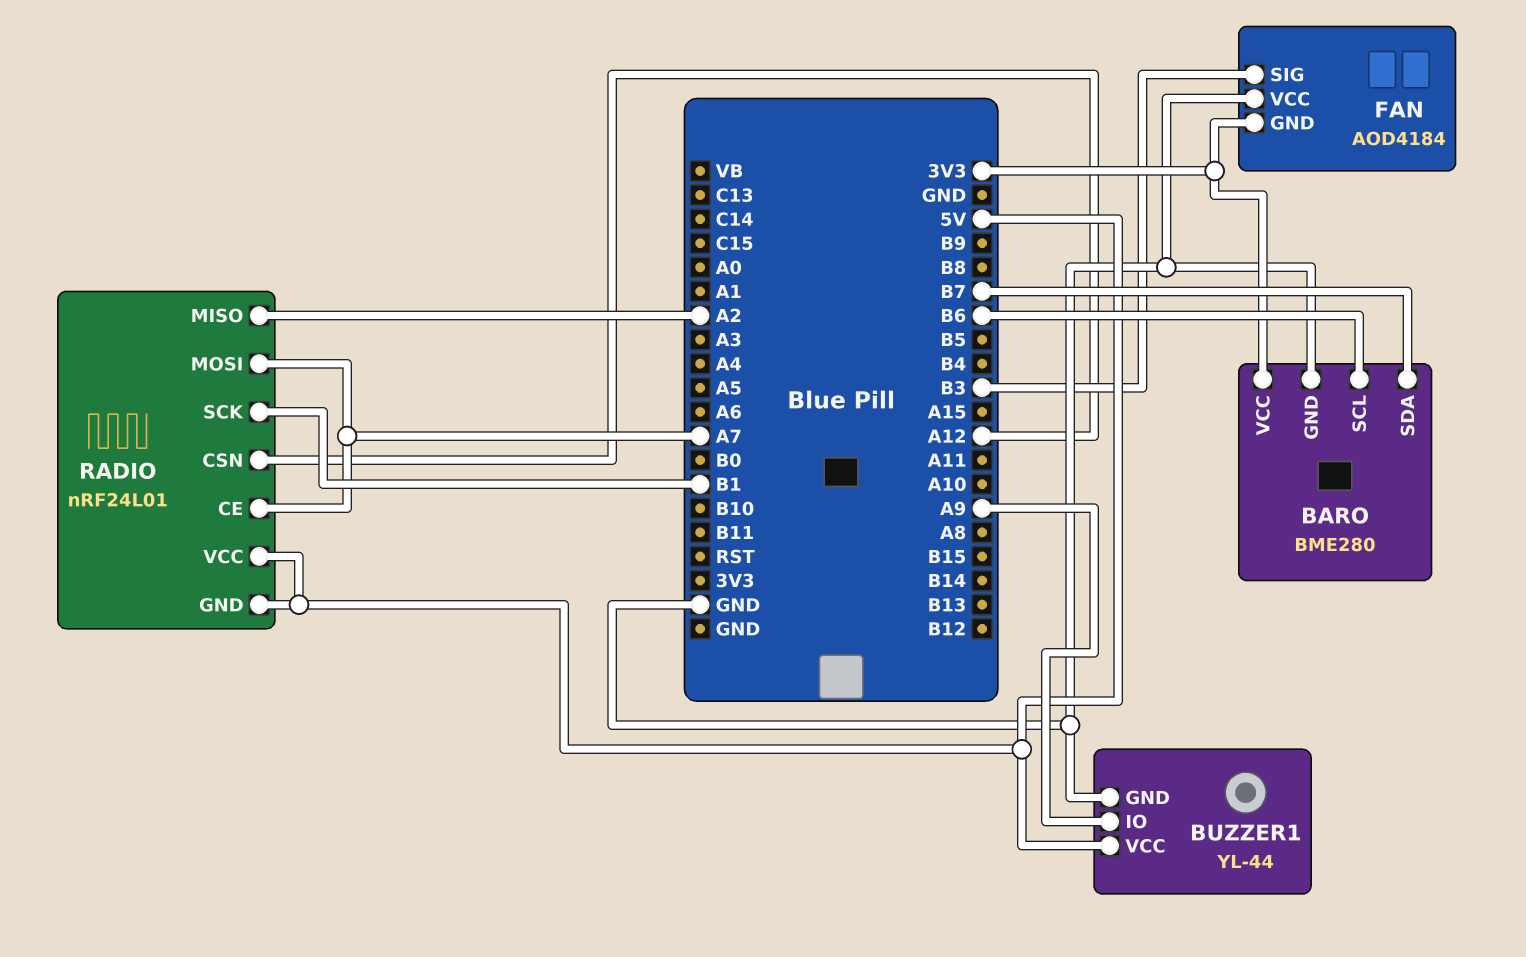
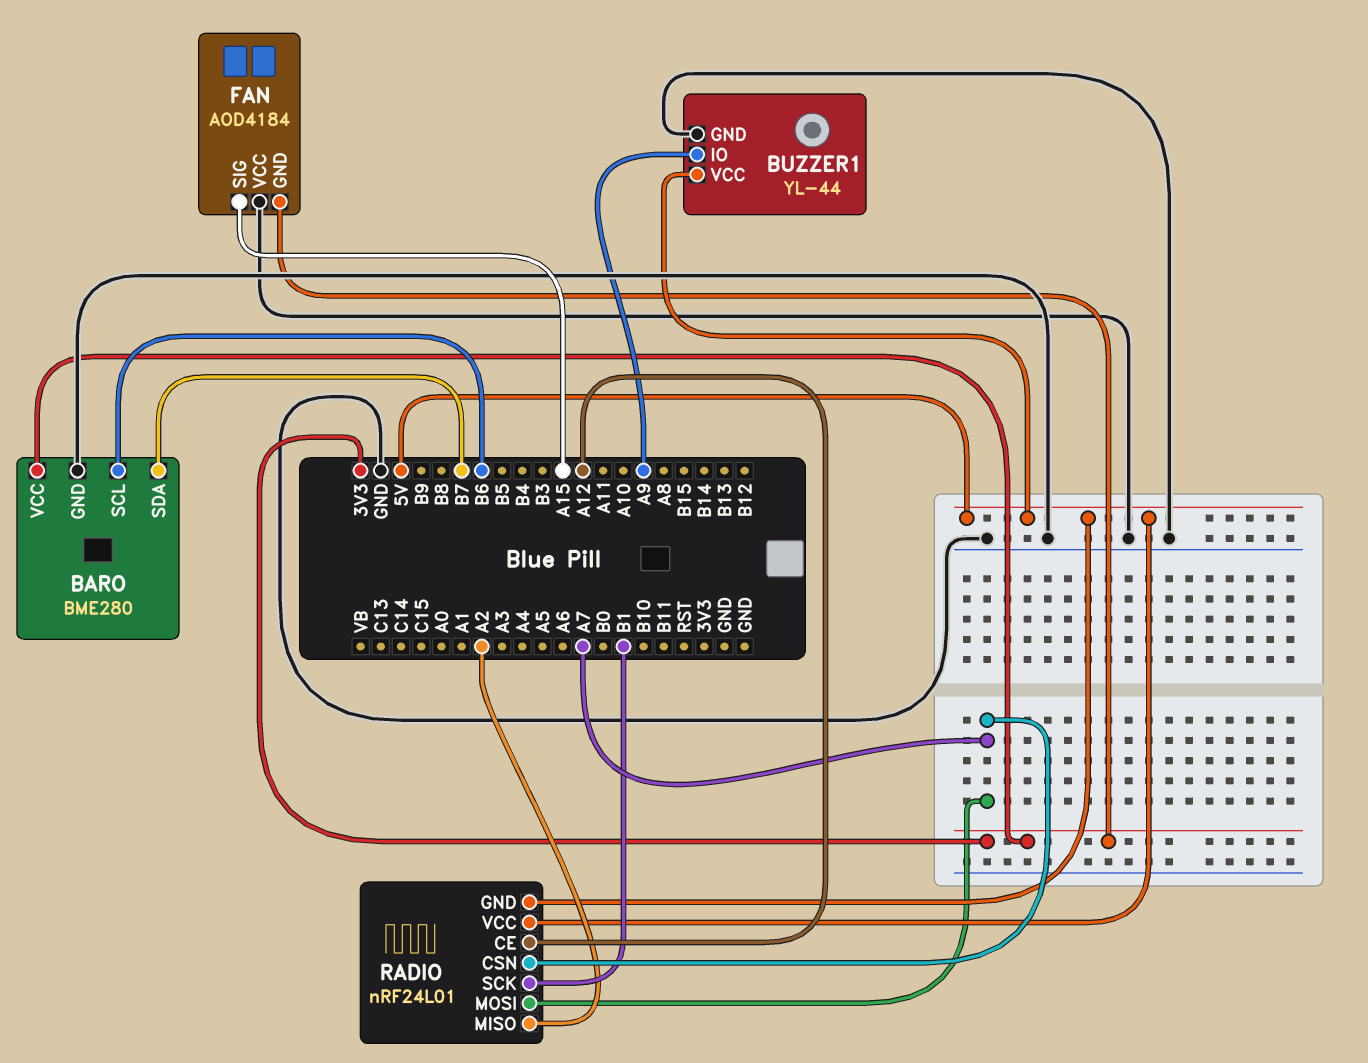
FAN pin SIG: B3 -> A15
RADIO pin CE: A7 -> A12
RADIO pin CSN: A12 -> A7

